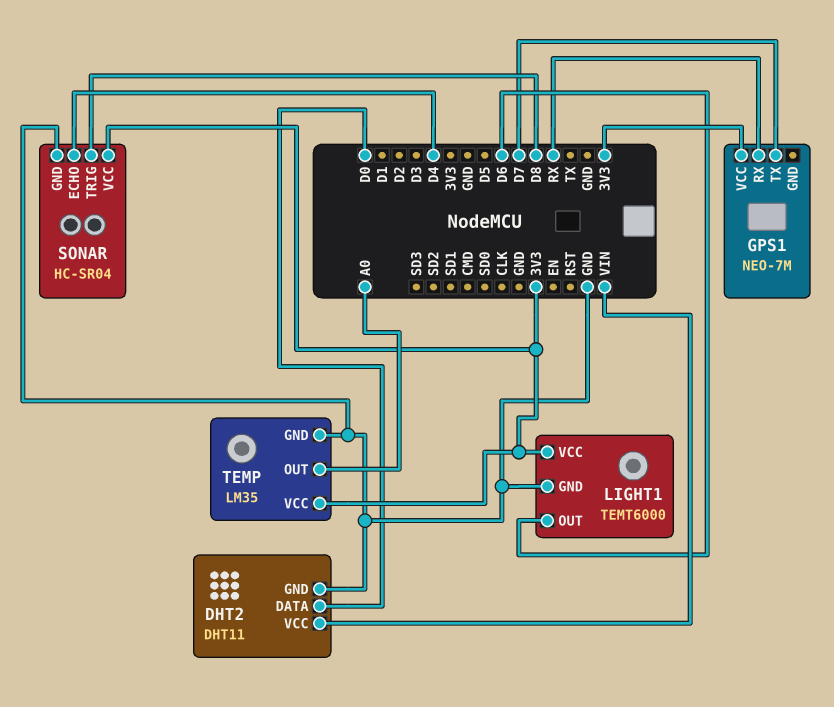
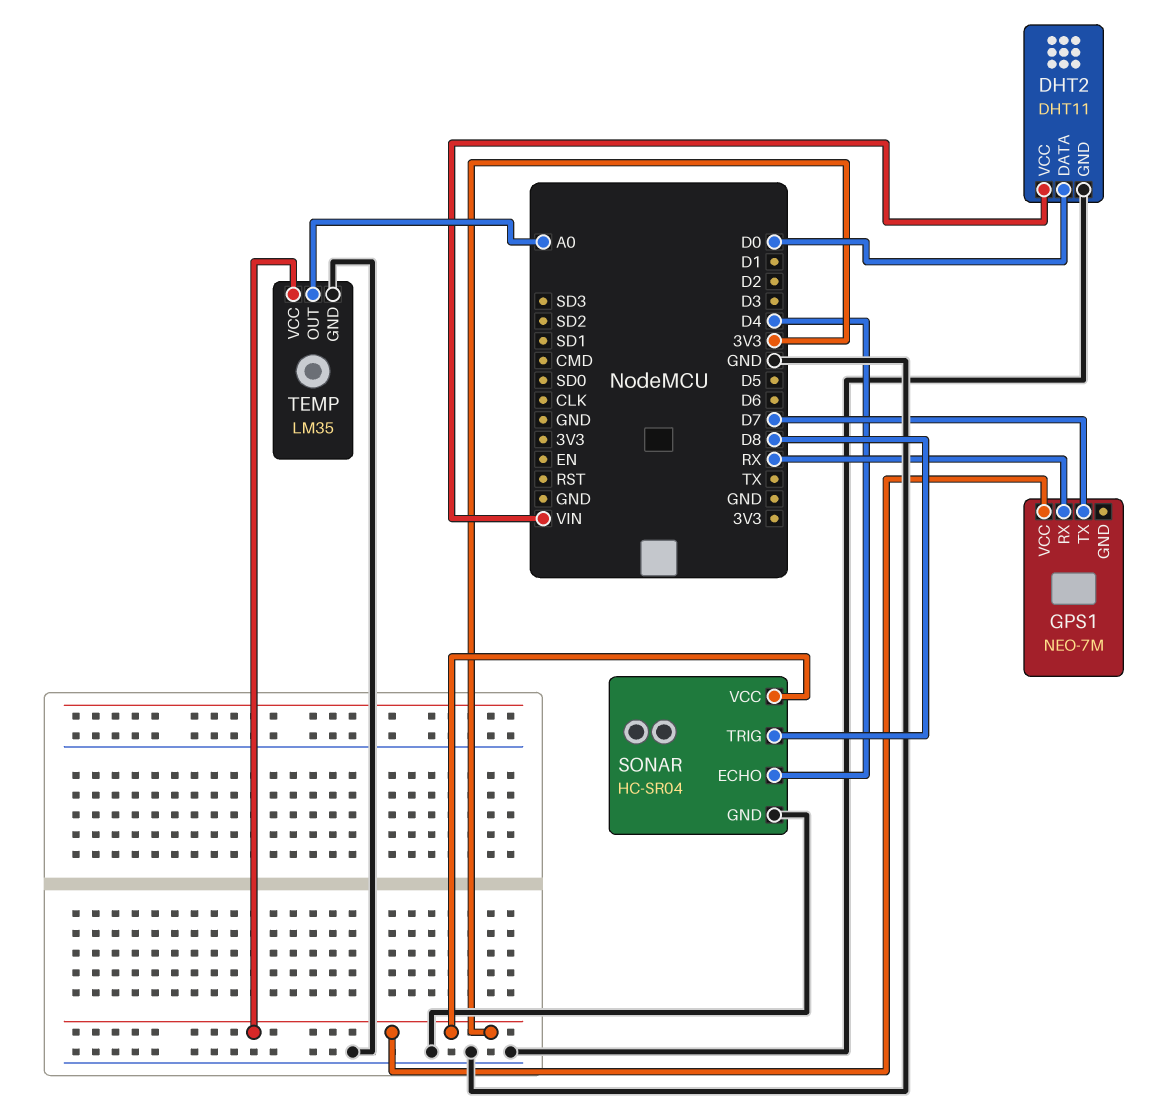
LIGHT1: TEMT6000 -> none
LIGHT1 pin GND: GND -> none
LIGHT1 pin OUT: D6 -> none
LIGHT1 pin VCC: 3V3 -> none

